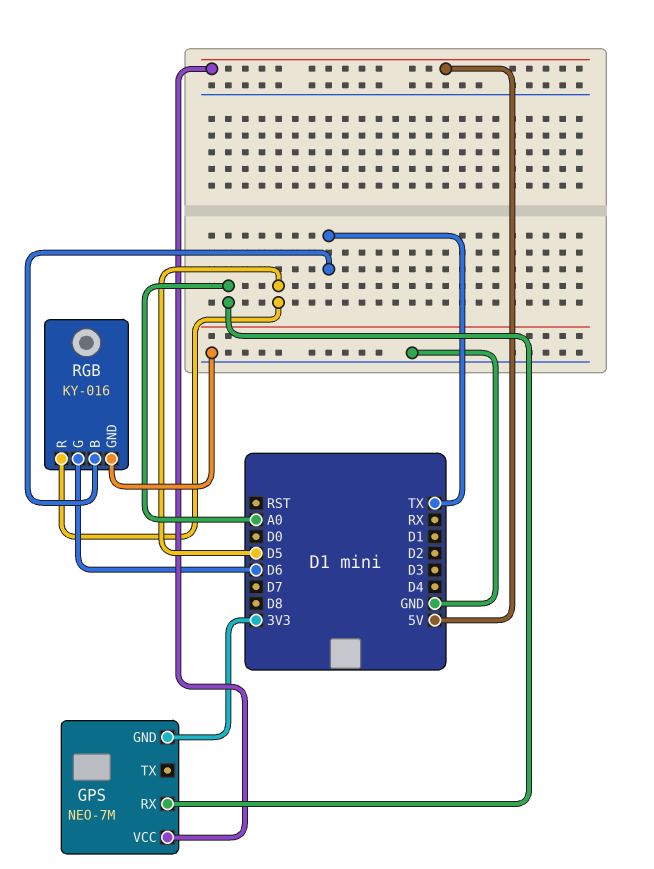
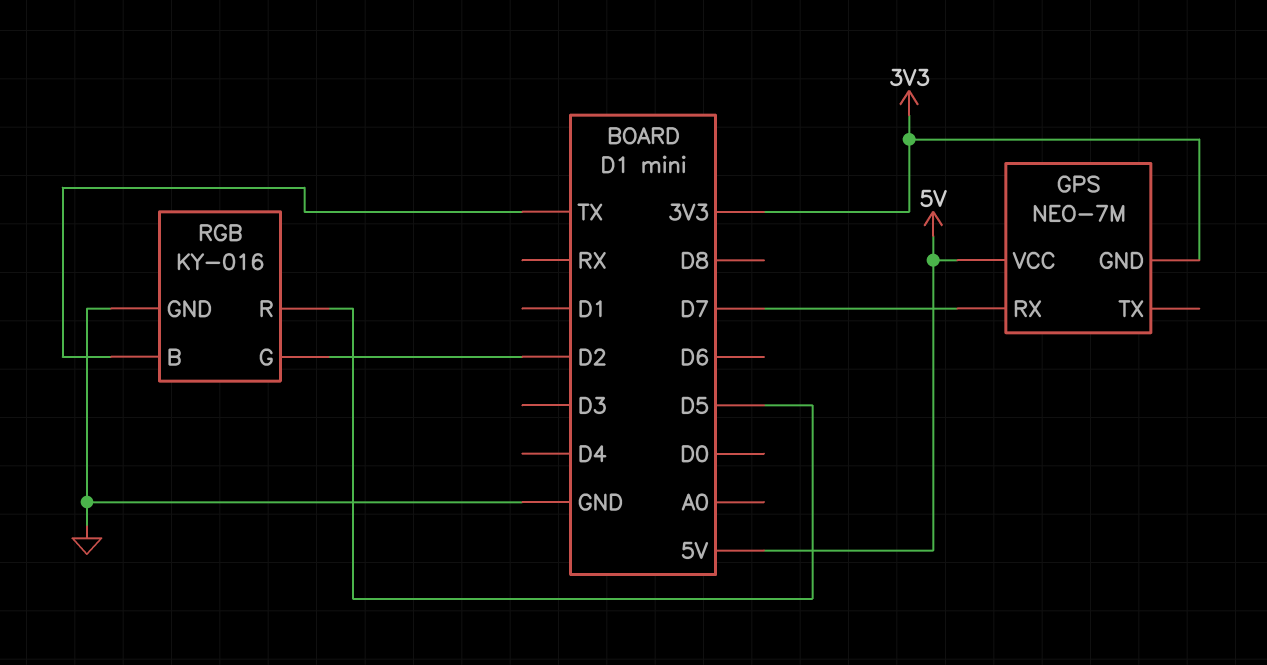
GPS pin RX: A0 -> D7
RGB pin G: D6 -> D2

